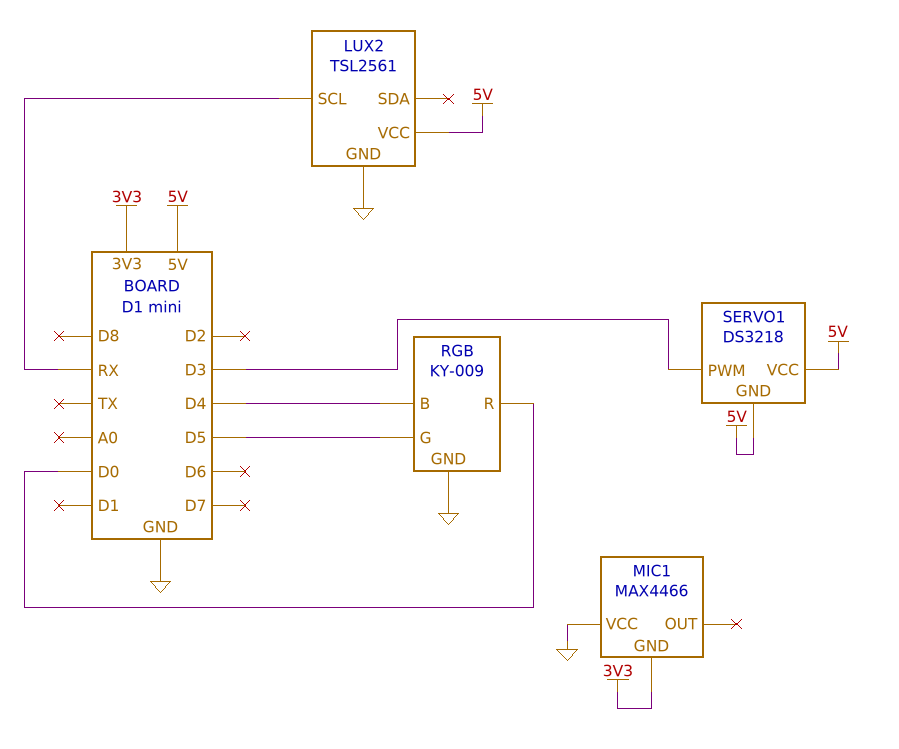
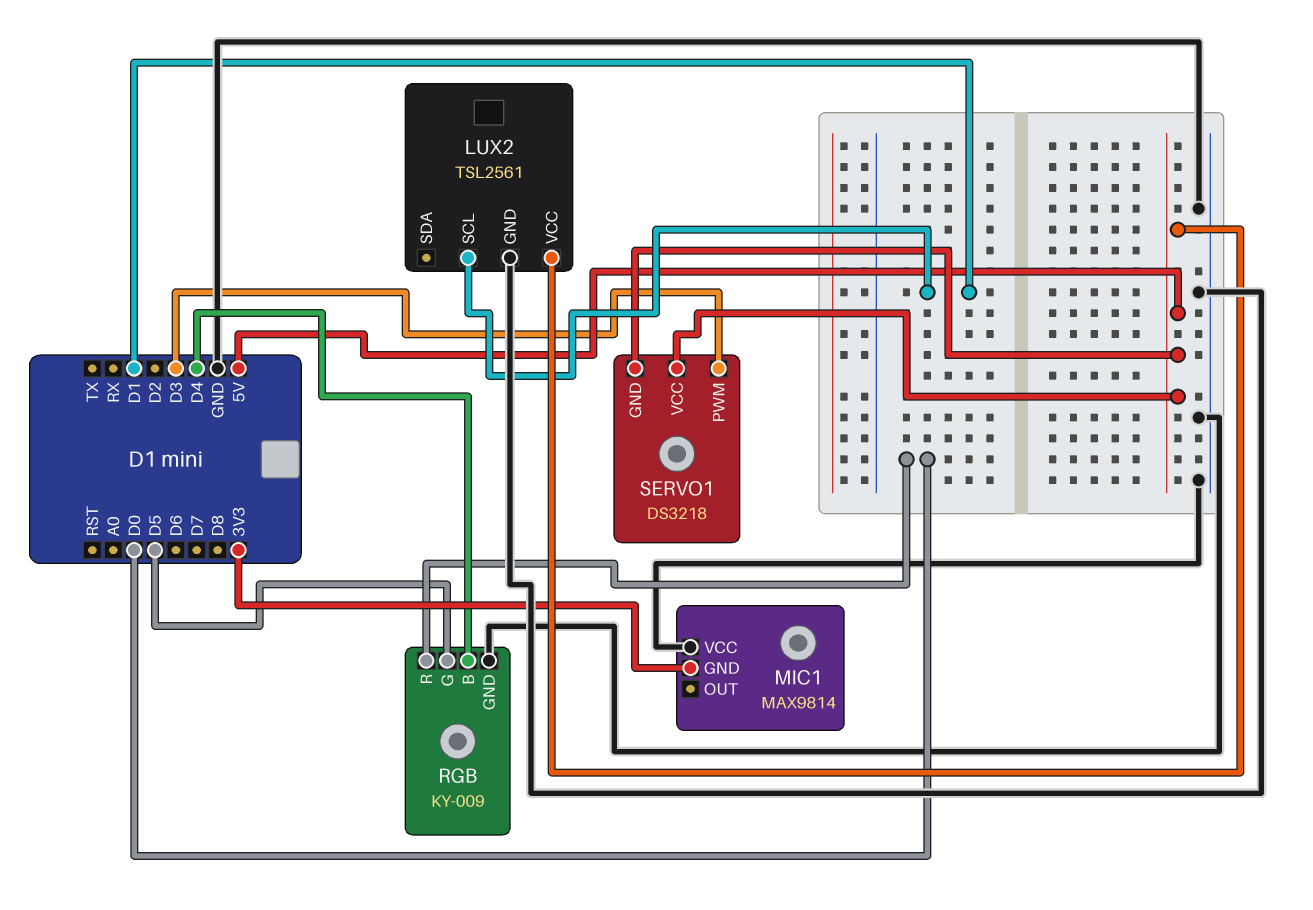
LUX2 pin SCL: RX -> D1
MIC1: MAX4466 -> MAX9814

